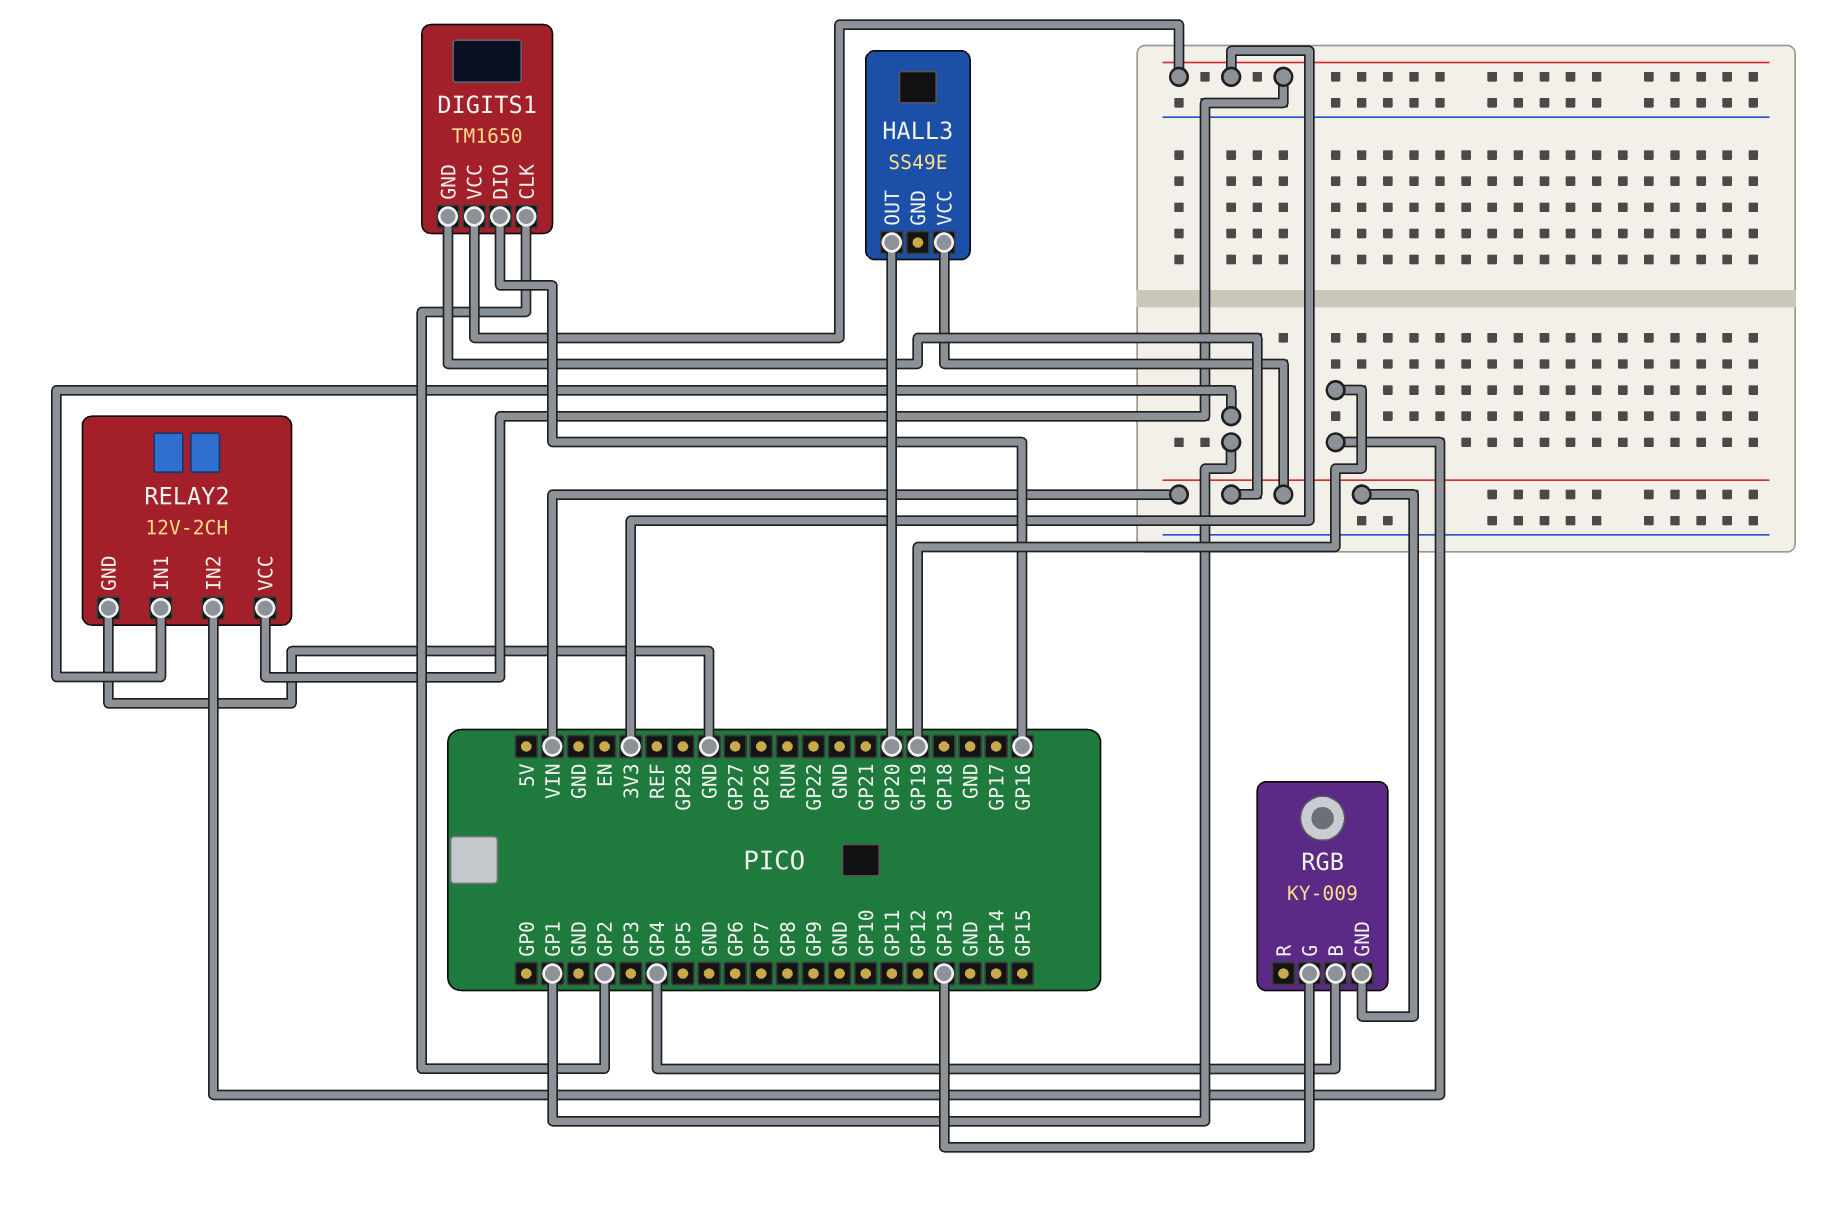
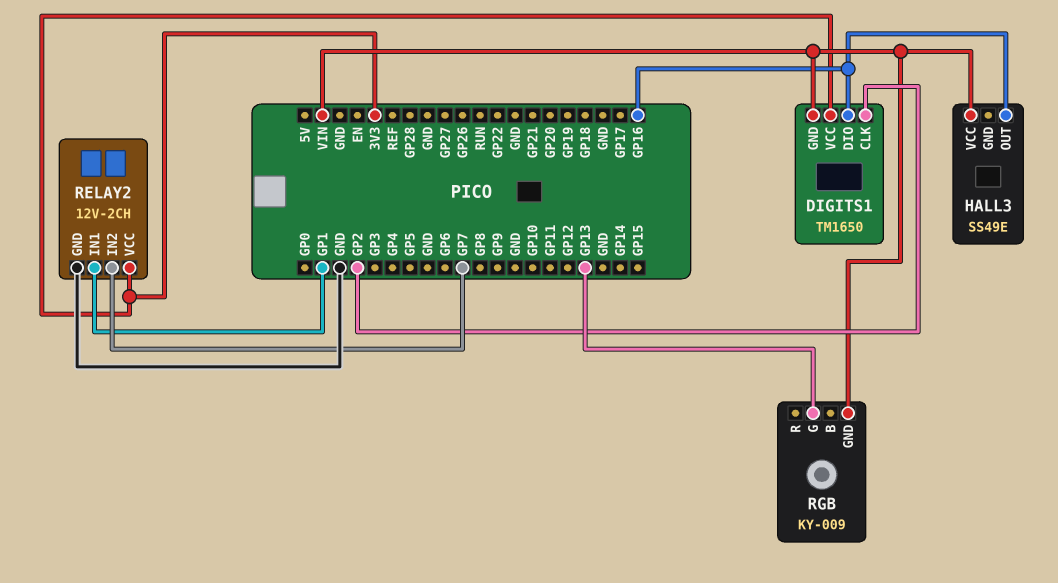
HALL3 pin OUT: GP20 -> GP16
RELAY2 pin IN2: GP19 -> GP7
RGB pin B: GP4 -> none

